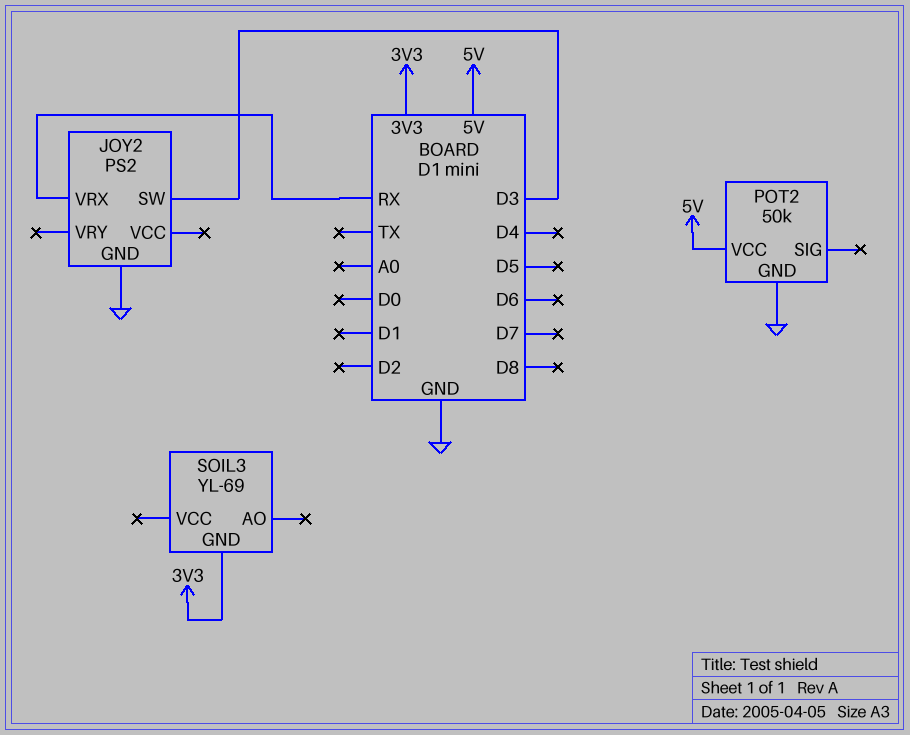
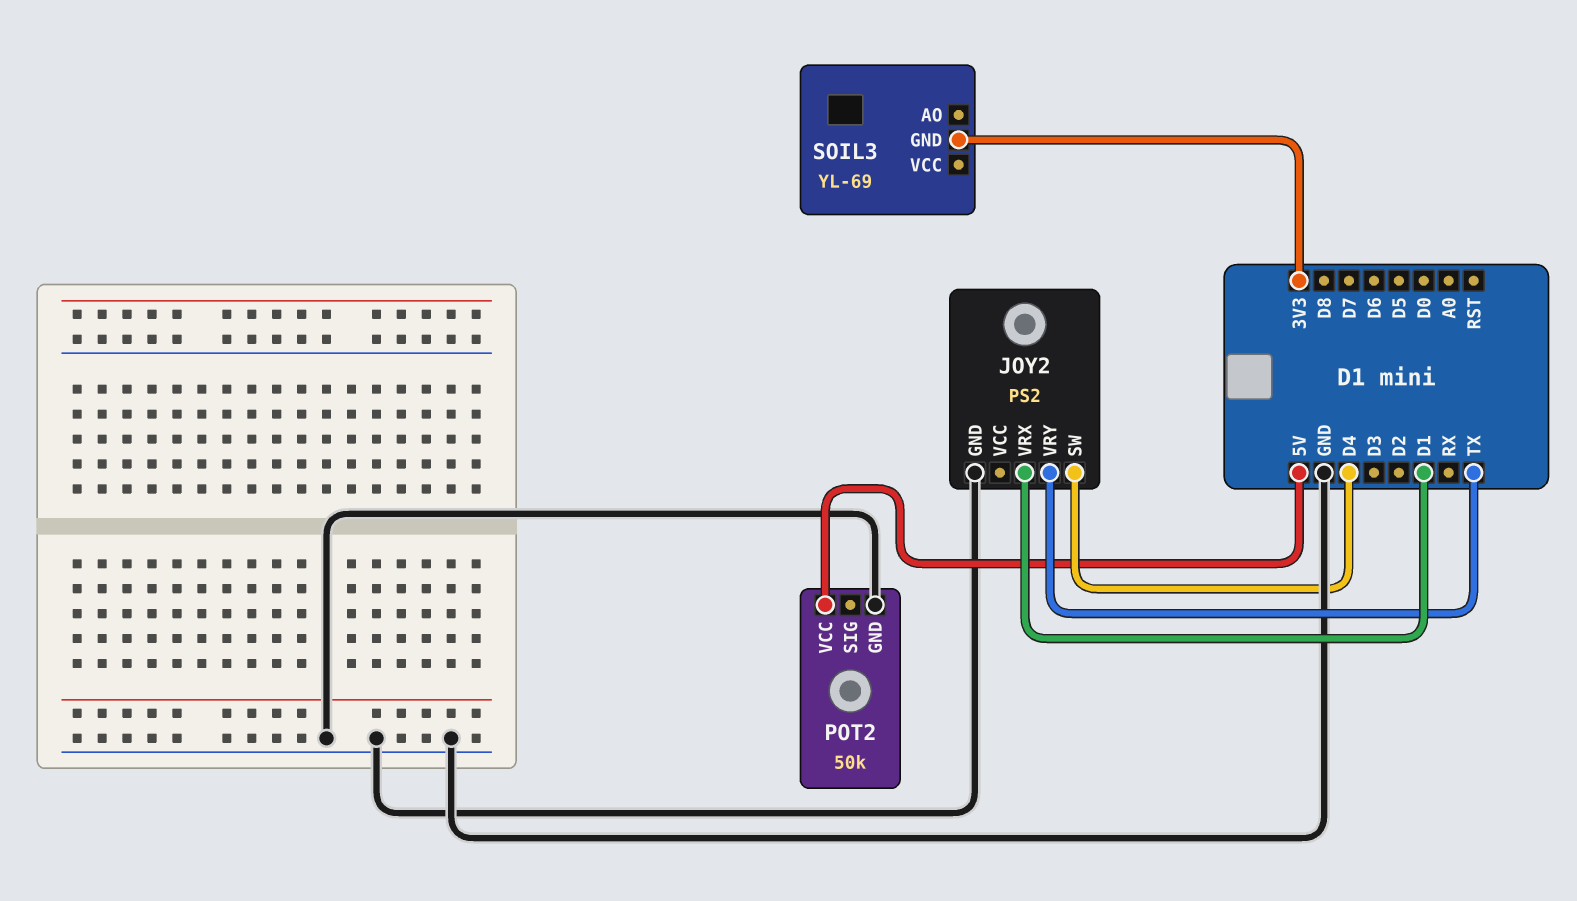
JOY2 pin SW: D3 -> D4
JOY2 pin VRX: RX -> D1
JOY2 pin VRY: none -> TX

